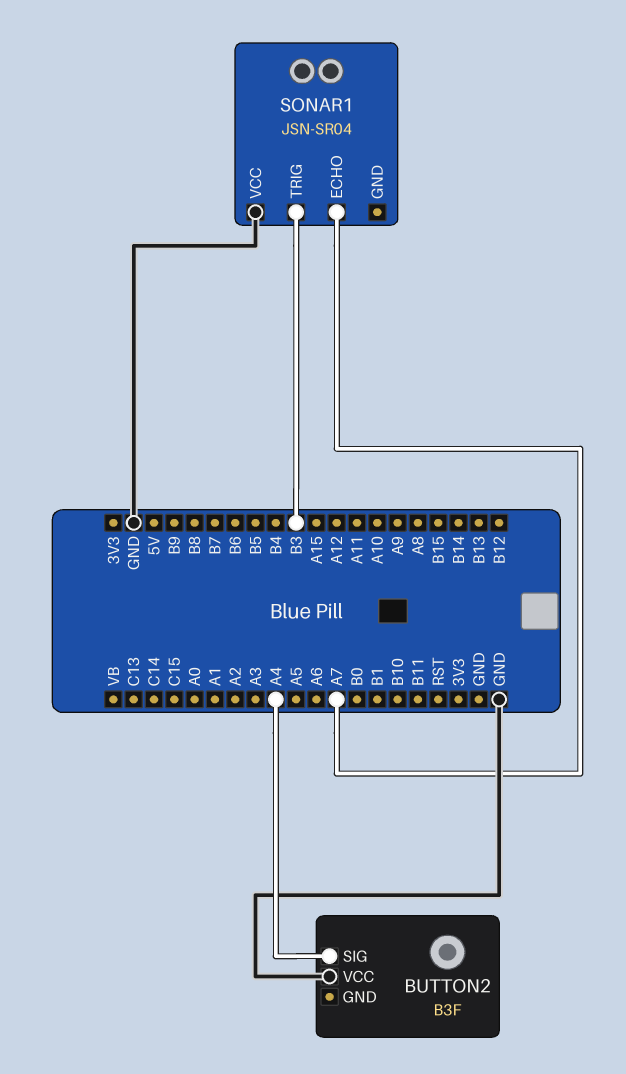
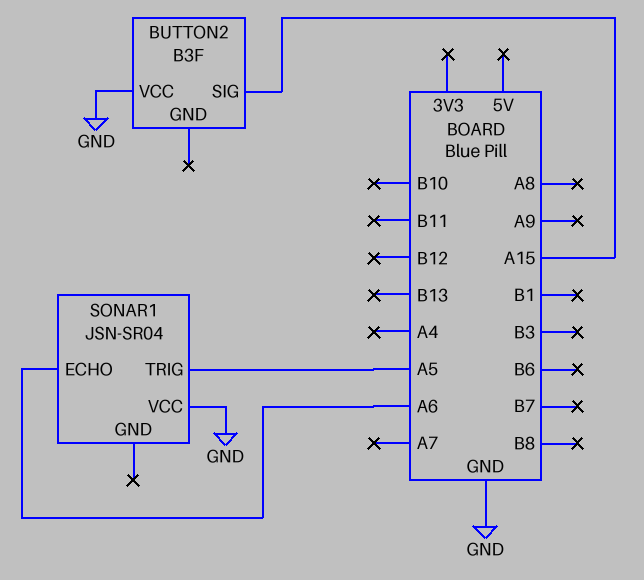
BUTTON2 pin SIG: A4 -> A15
SONAR1 pin ECHO: A7 -> A6
SONAR1 pin TRIG: B3 -> A5

